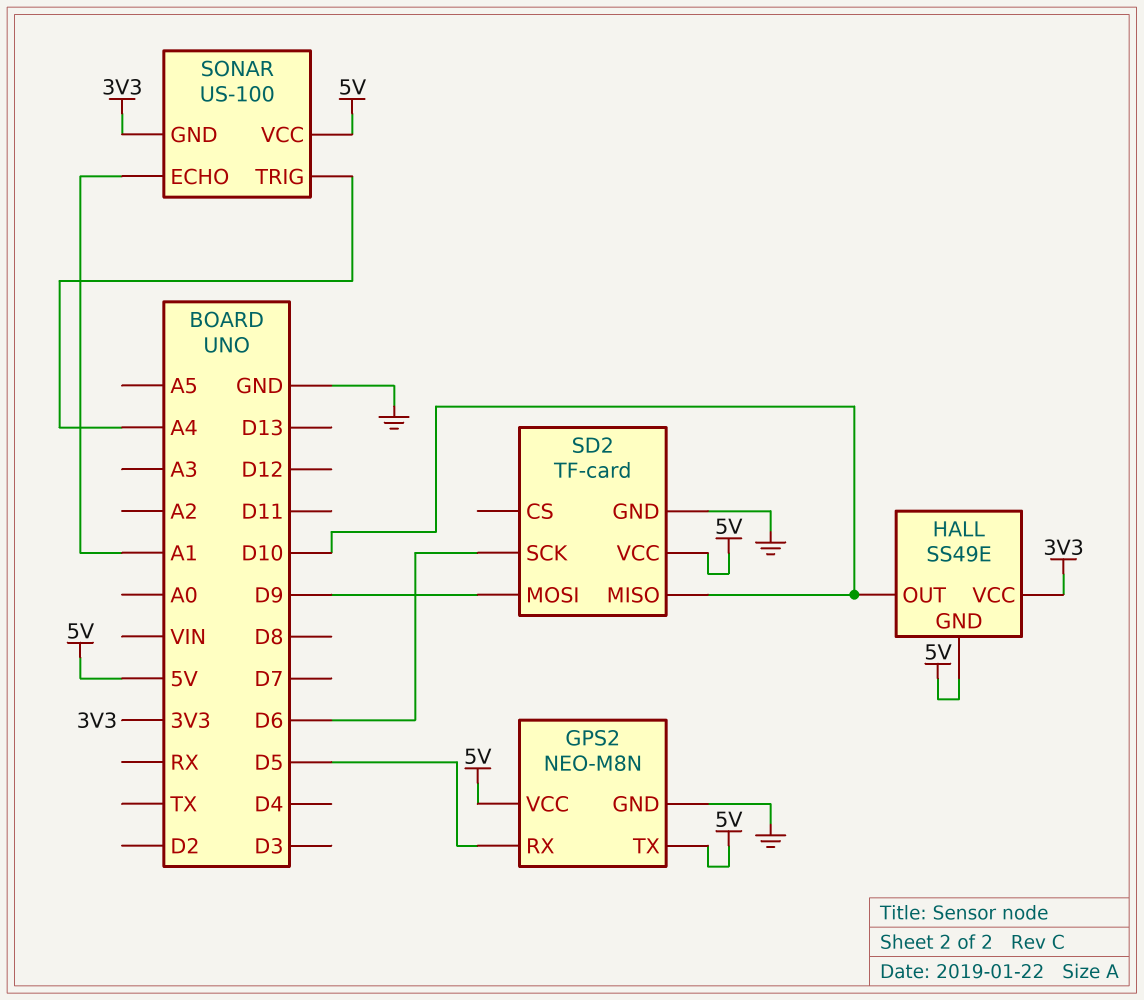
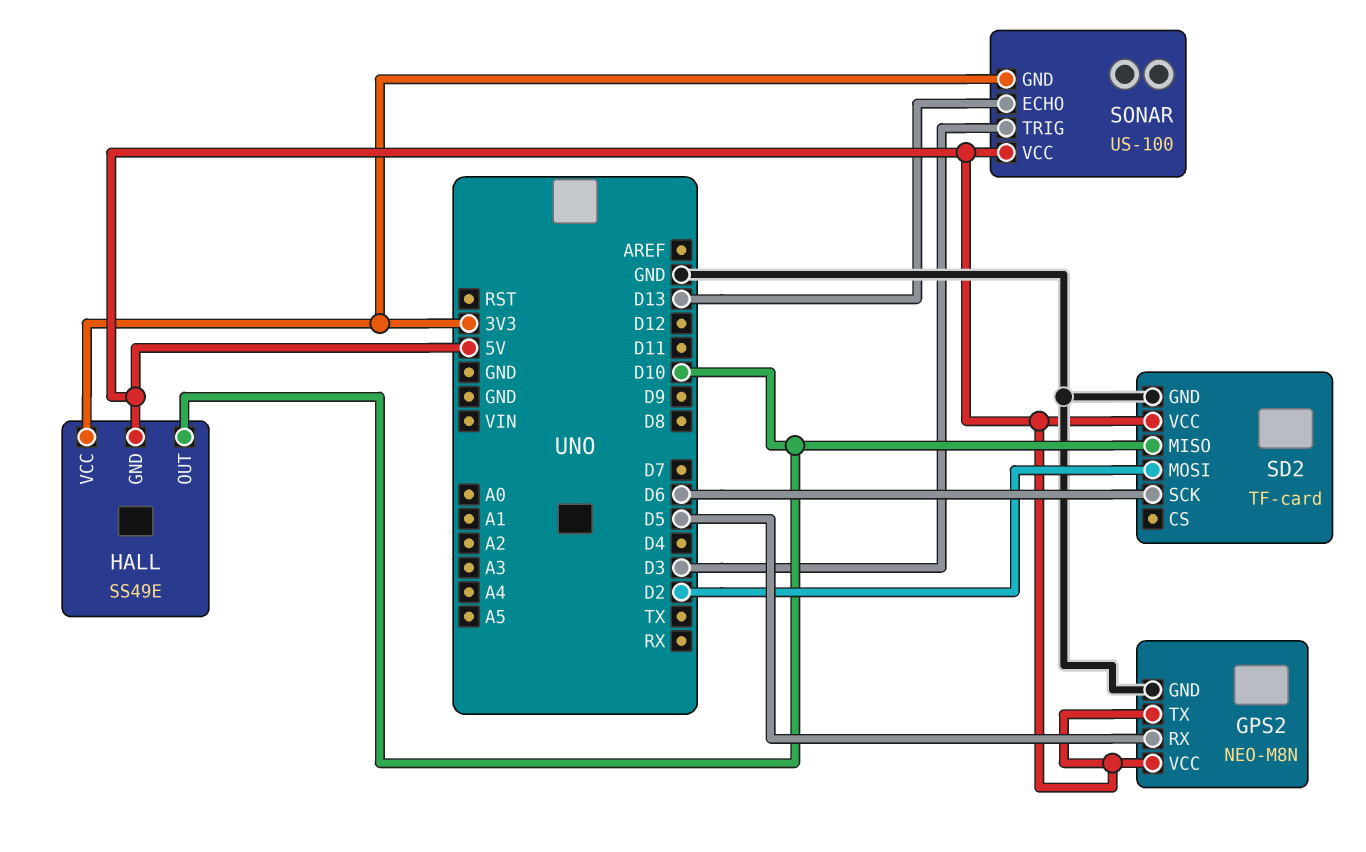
SD2 pin MOSI: D9 -> D2
SONAR pin ECHO: A1 -> D13
SONAR pin TRIG: A4 -> D3

